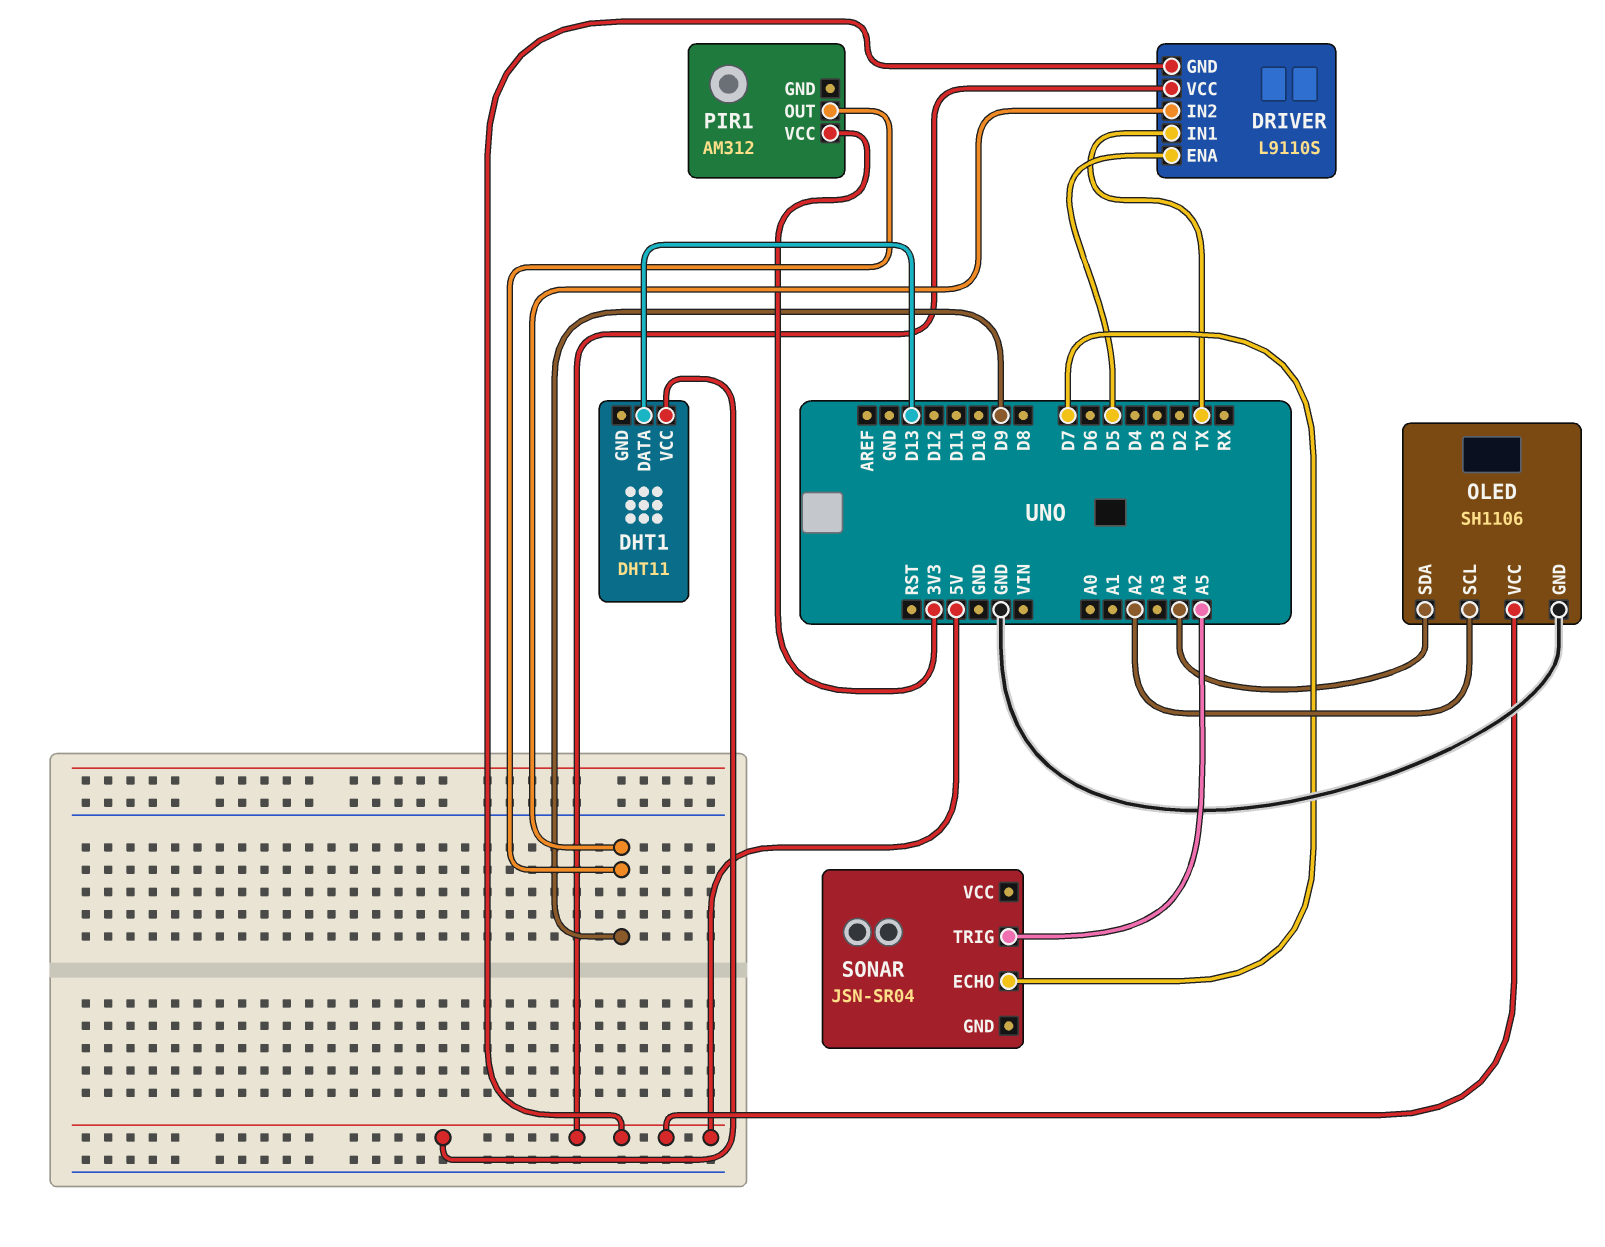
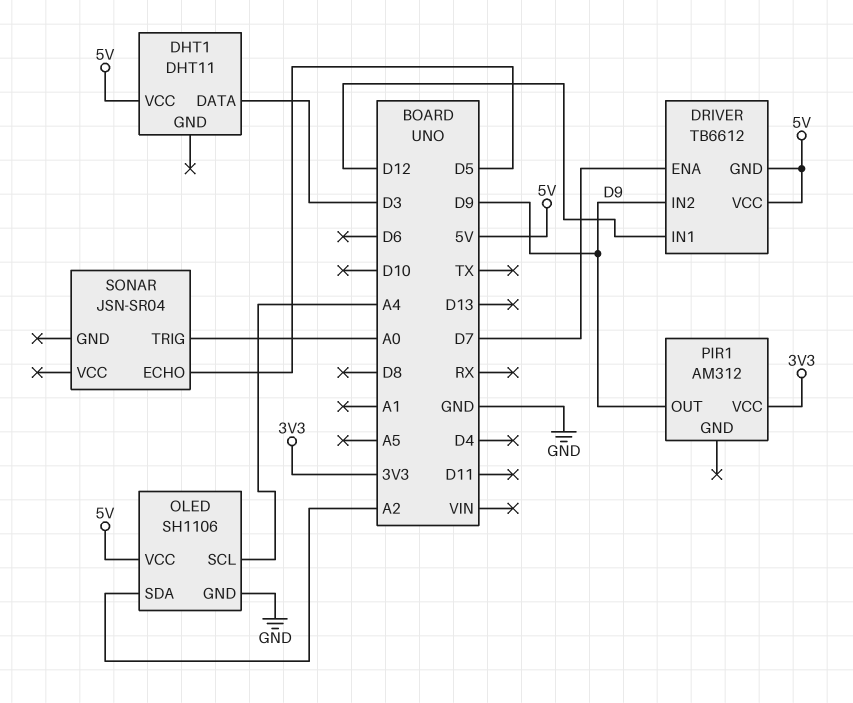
DHT1 pin DATA: D13 -> D3
DRIVER: L9110S -> TB6612
DRIVER pin ENA: D5 -> D7
DRIVER pin IN1: TX -> D12
OLED pin SCL: A2 -> A4
OLED pin SDA: A4 -> A2
SONAR pin ECHO: D7 -> D5
SONAR pin TRIG: A5 -> A0

